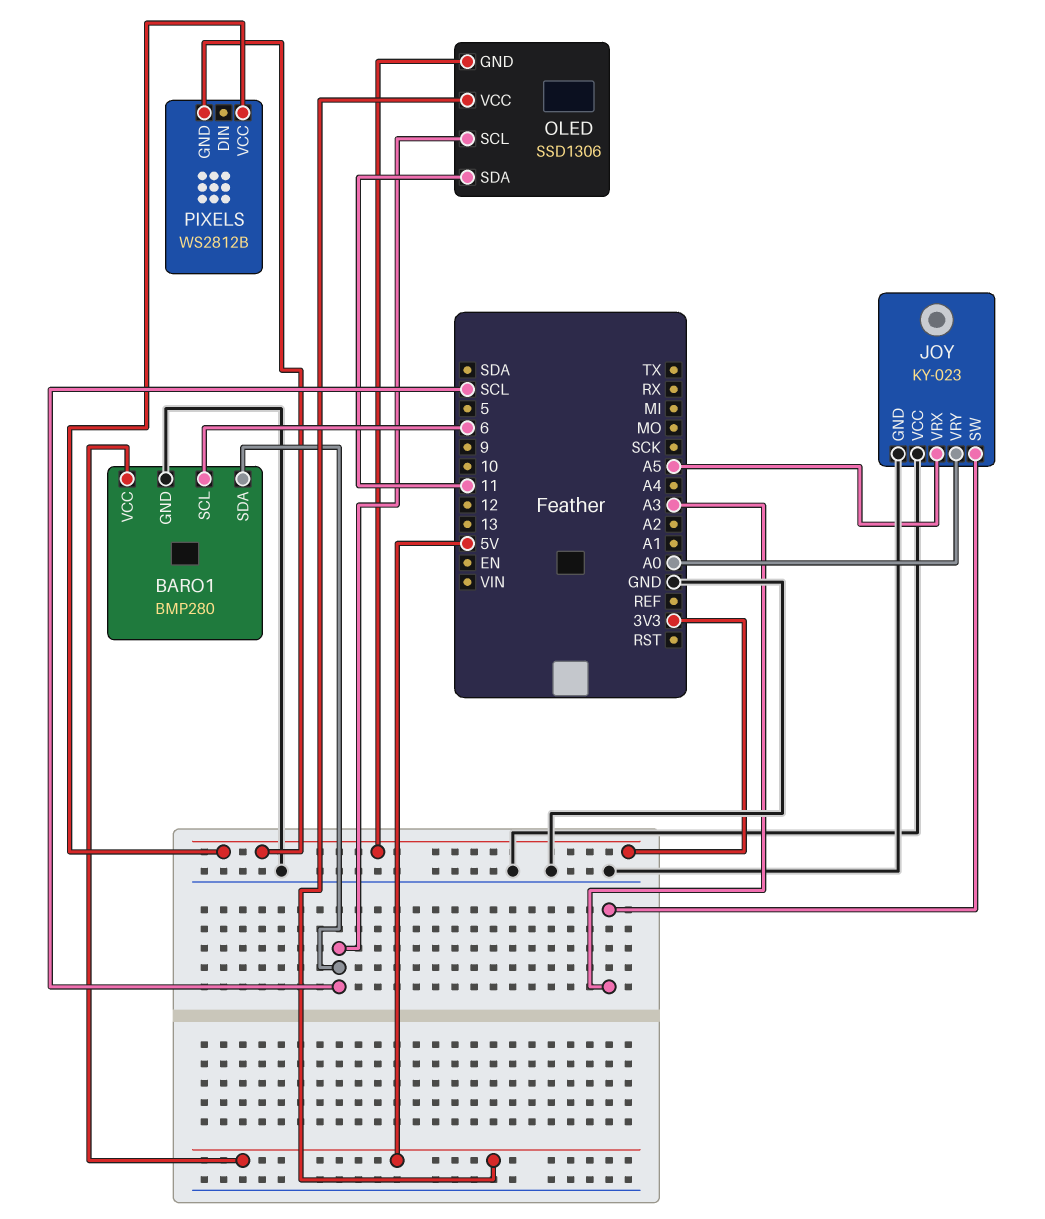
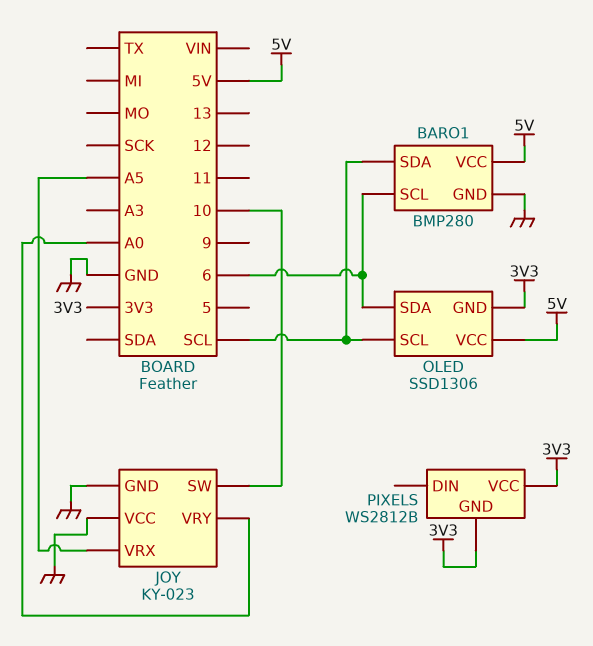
JOY pin SW: A3 -> 10
OLED pin SDA: 11 -> 6

